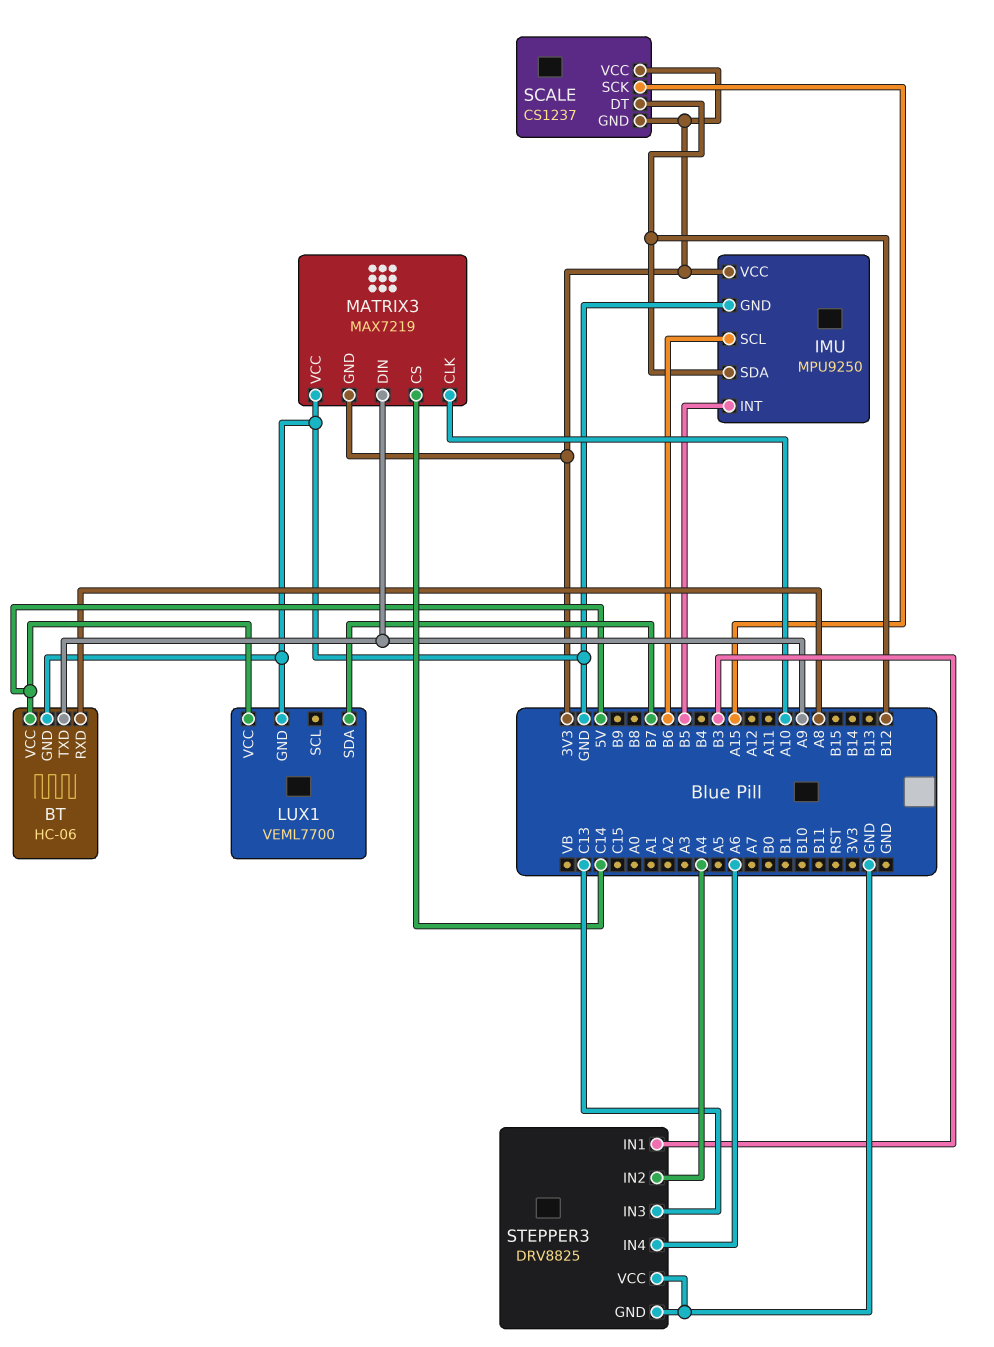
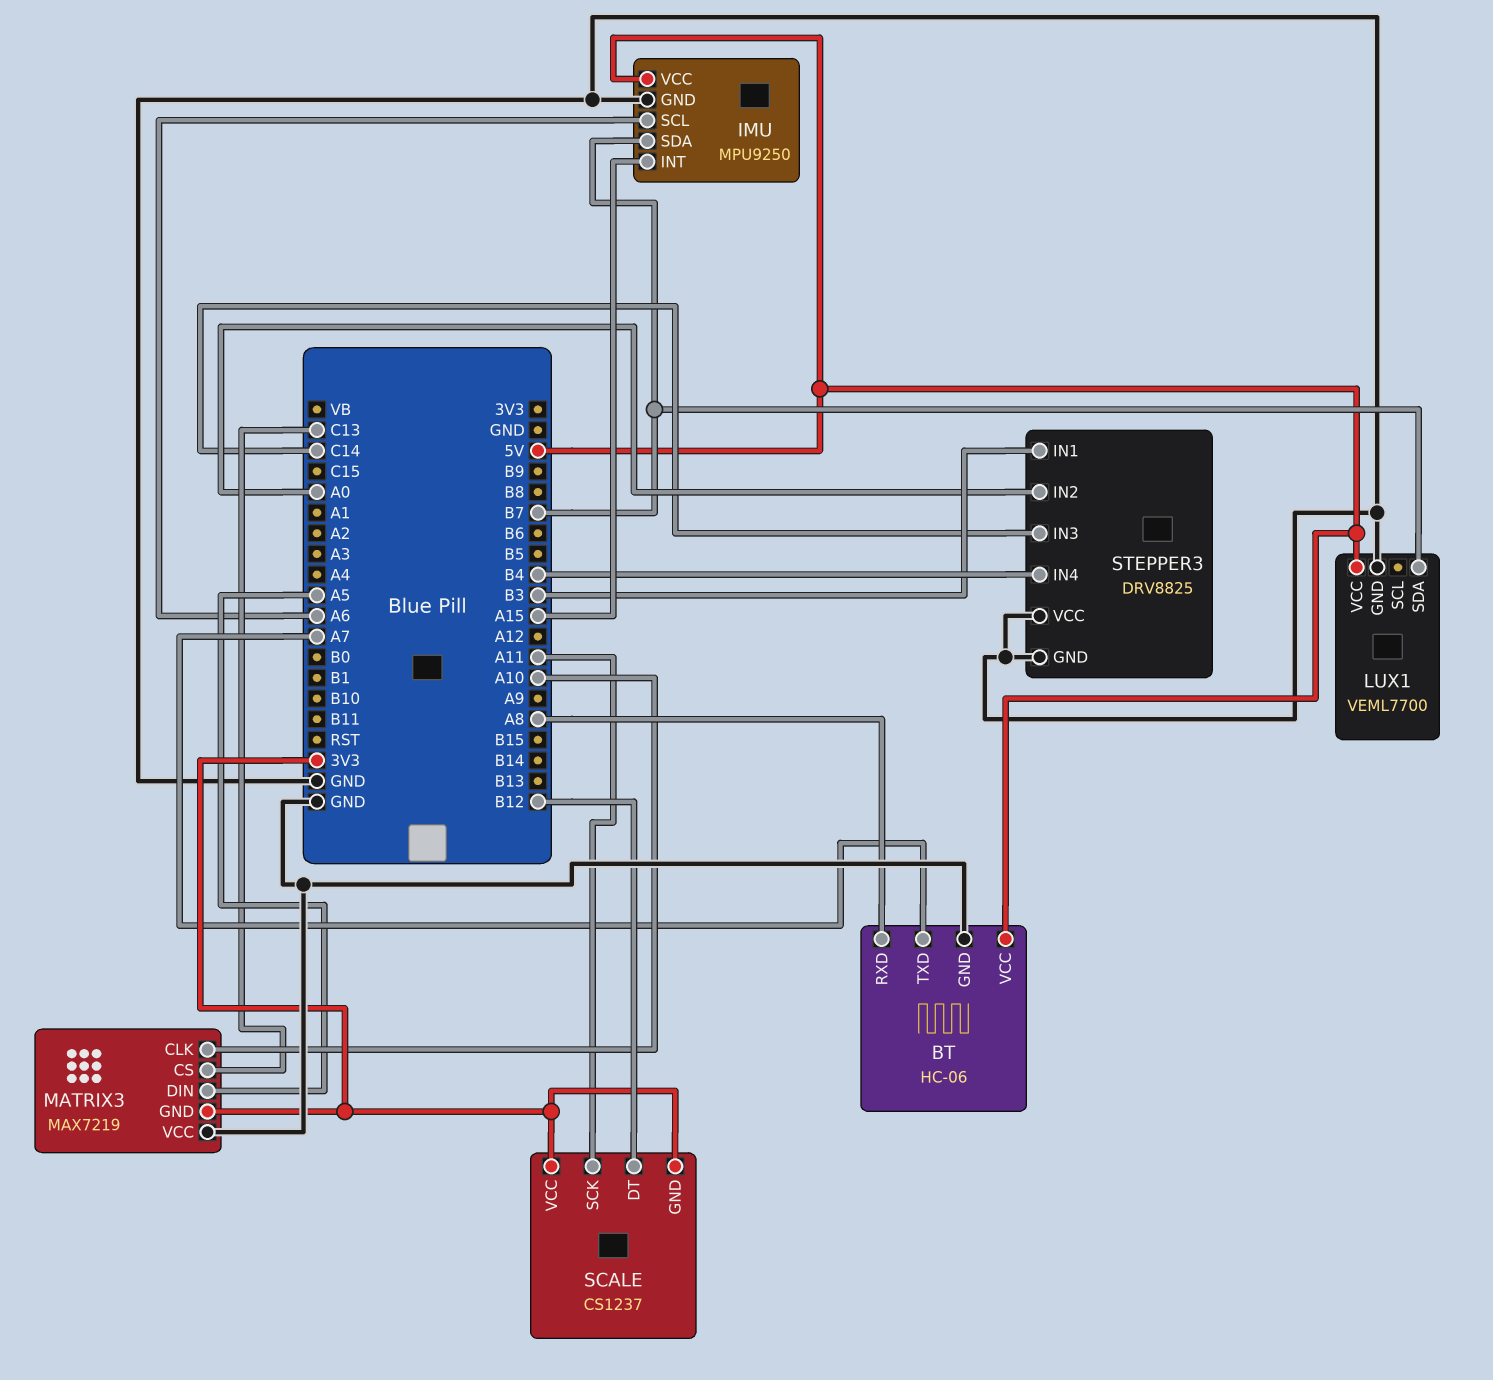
BT pin TXD: A9 -> A7
IMU pin INT: B5 -> A15
IMU pin SCL: B6 -> A6
IMU pin SDA: B12 -> B7
IMU pin VCC: 3V3 -> 5V
MATRIX3 pin CS: C14 -> C13
MATRIX3 pin DIN: A9 -> A5
SCALE pin SCK: A15 -> A11
STEPPER3 pin IN2: A4 -> A0
STEPPER3 pin IN3: C13 -> C14
STEPPER3 pin IN4: A6 -> B4

